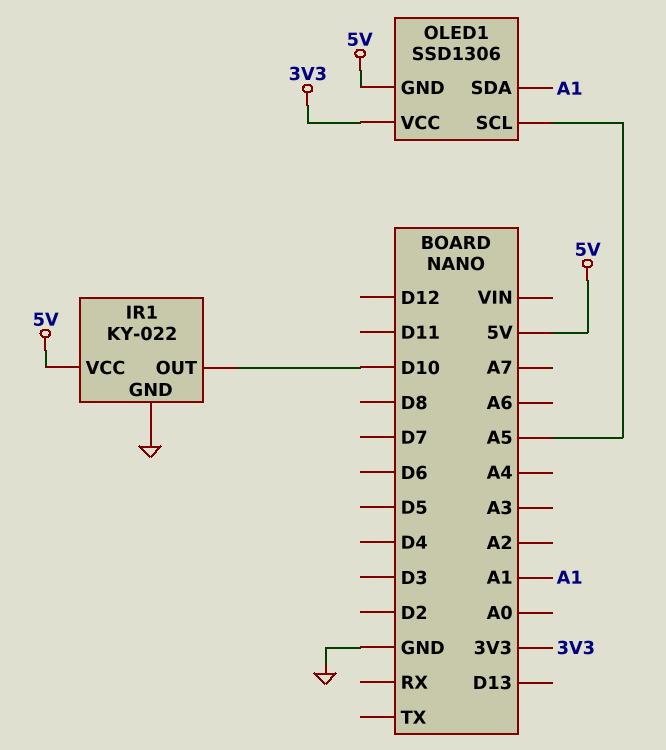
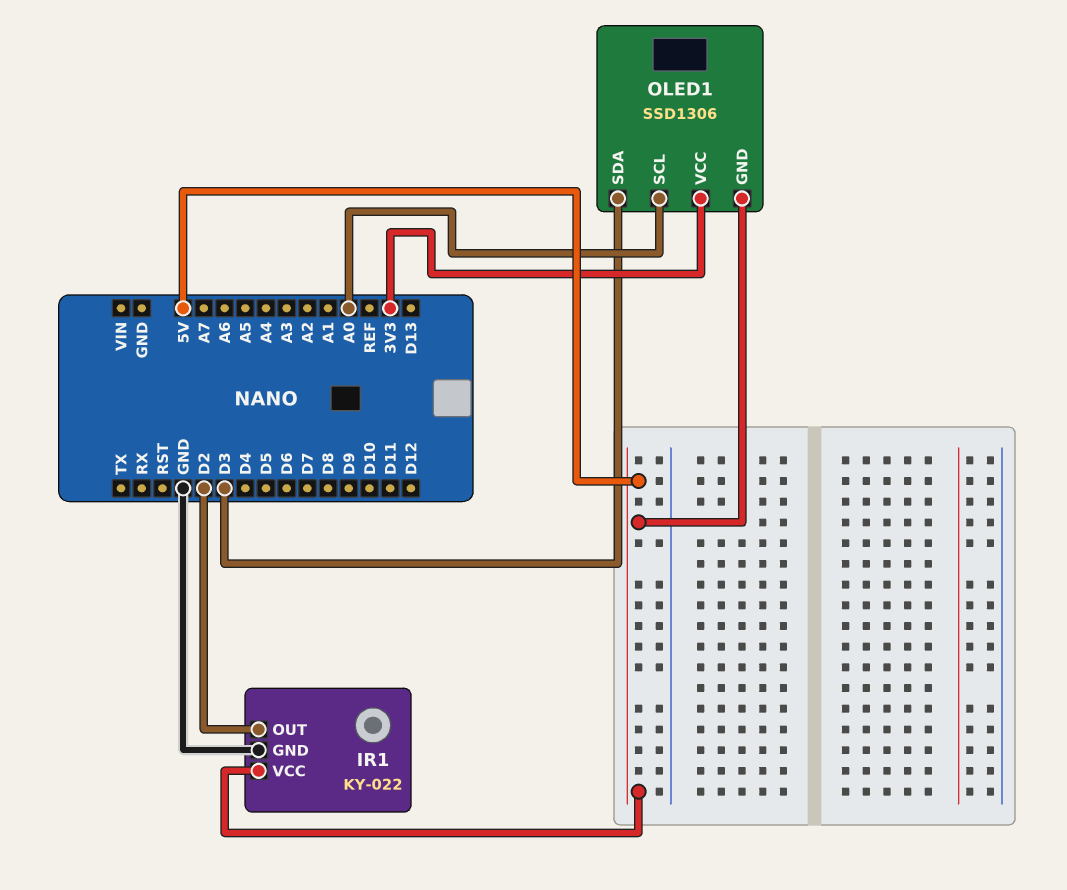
IR1 pin OUT: D10 -> D2
OLED1 pin SCL: A5 -> A0
OLED1 pin SDA: A1 -> D3

